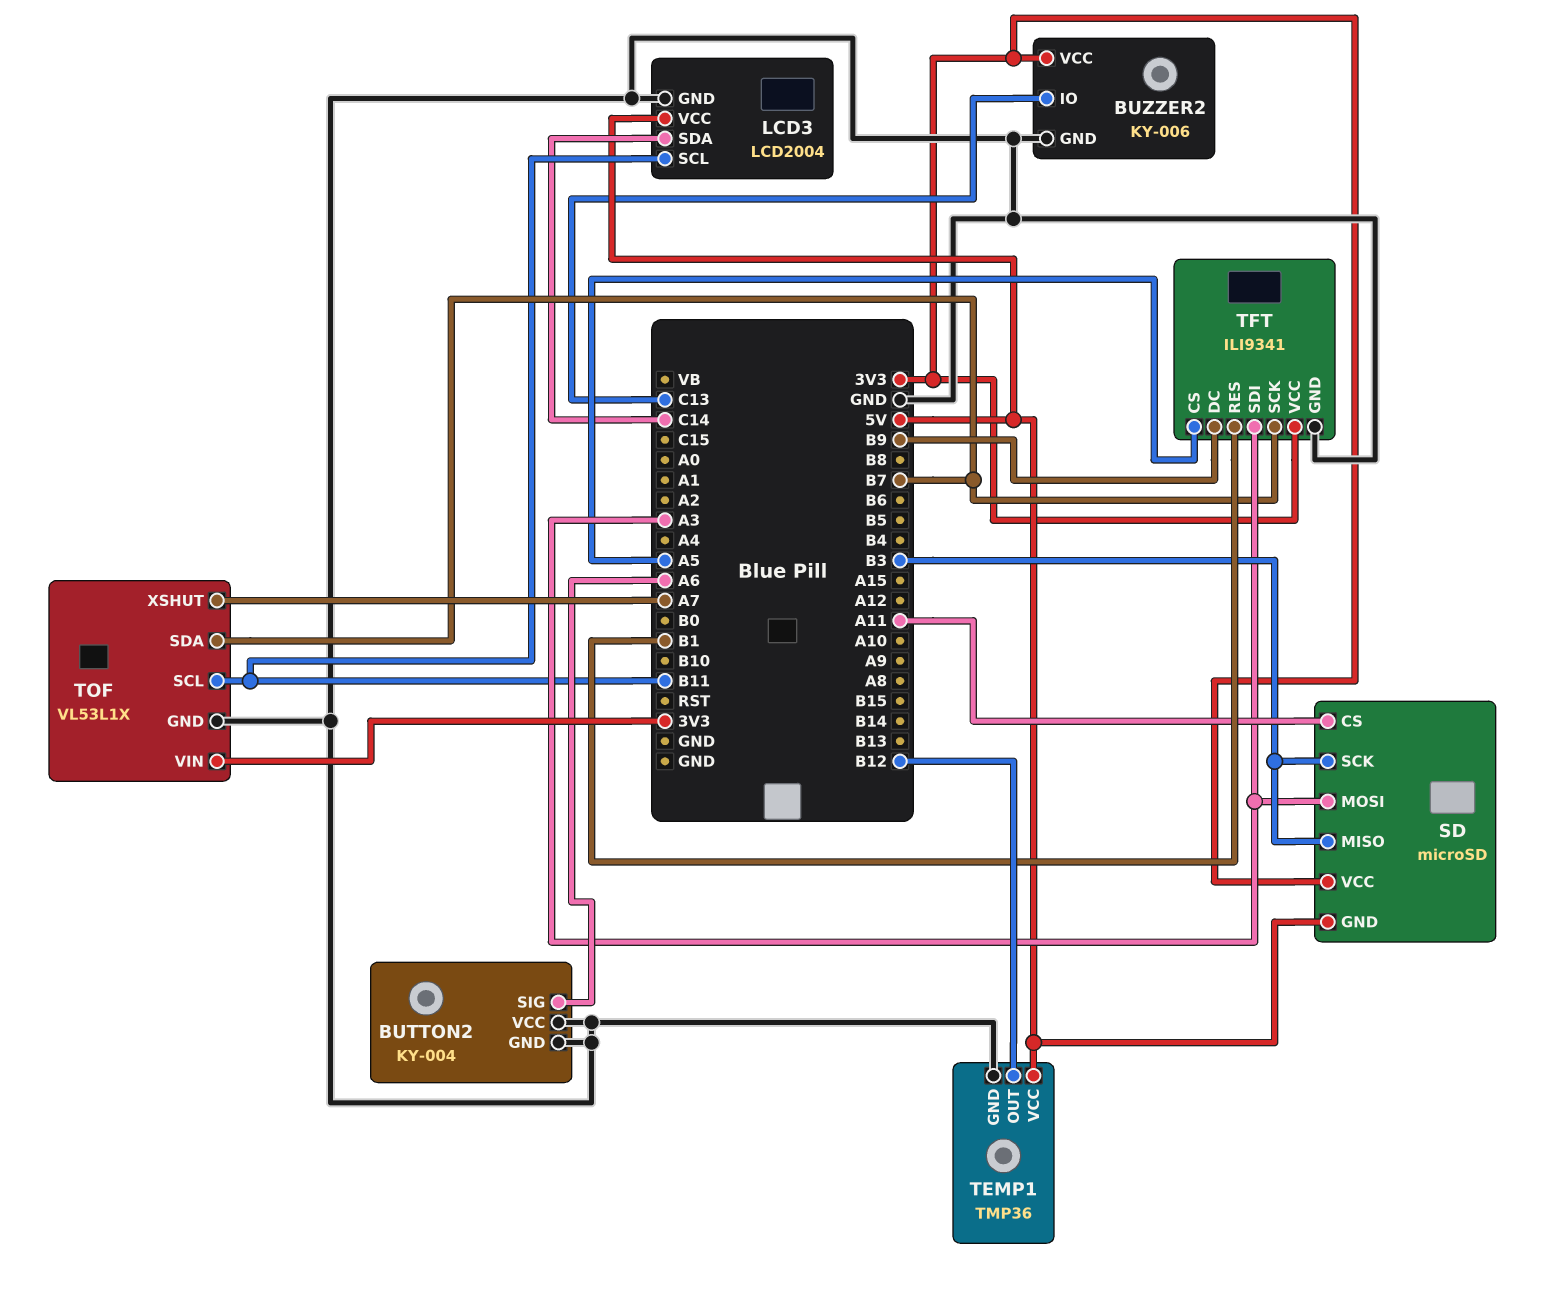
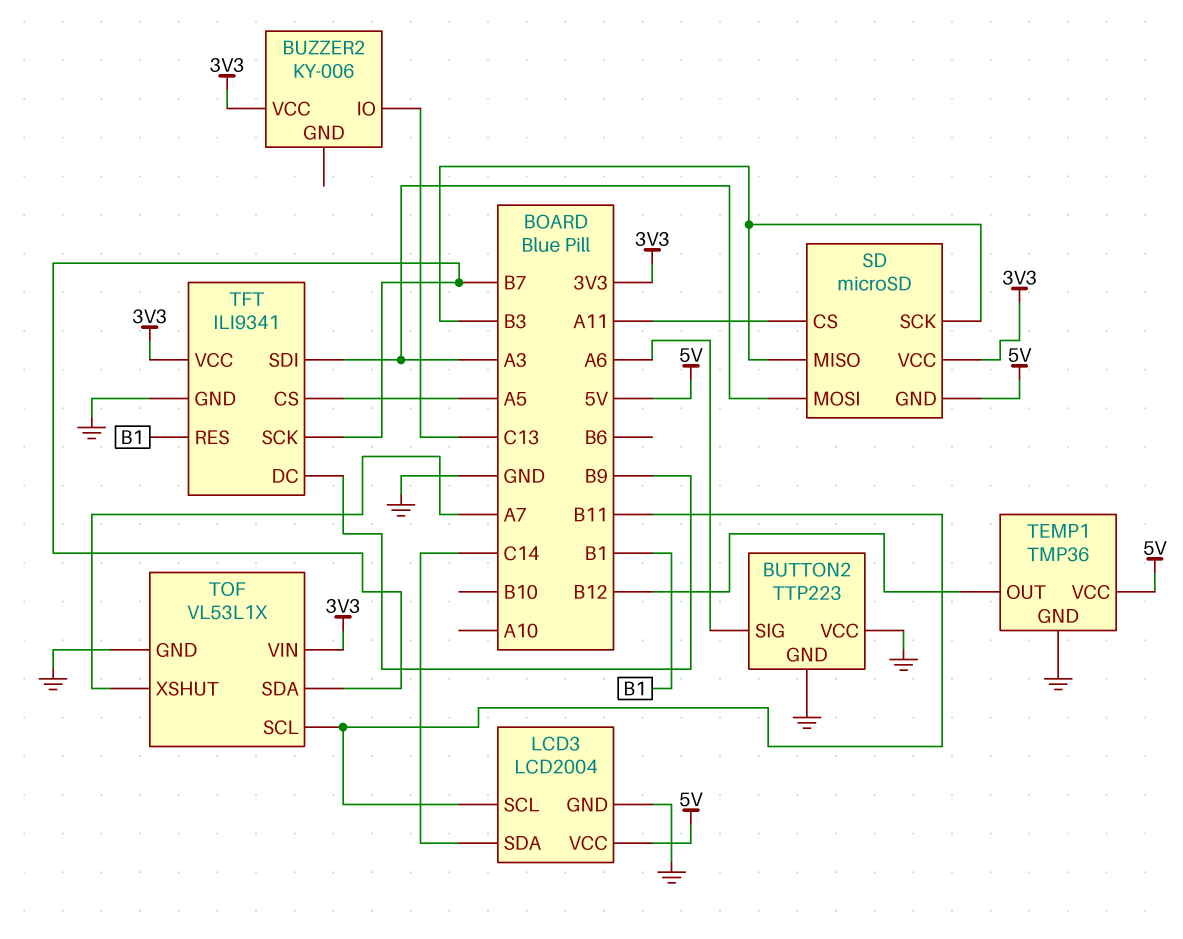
BUTTON2: KY-004 -> TTP223
BUZZER2 pin GND: GND -> none

